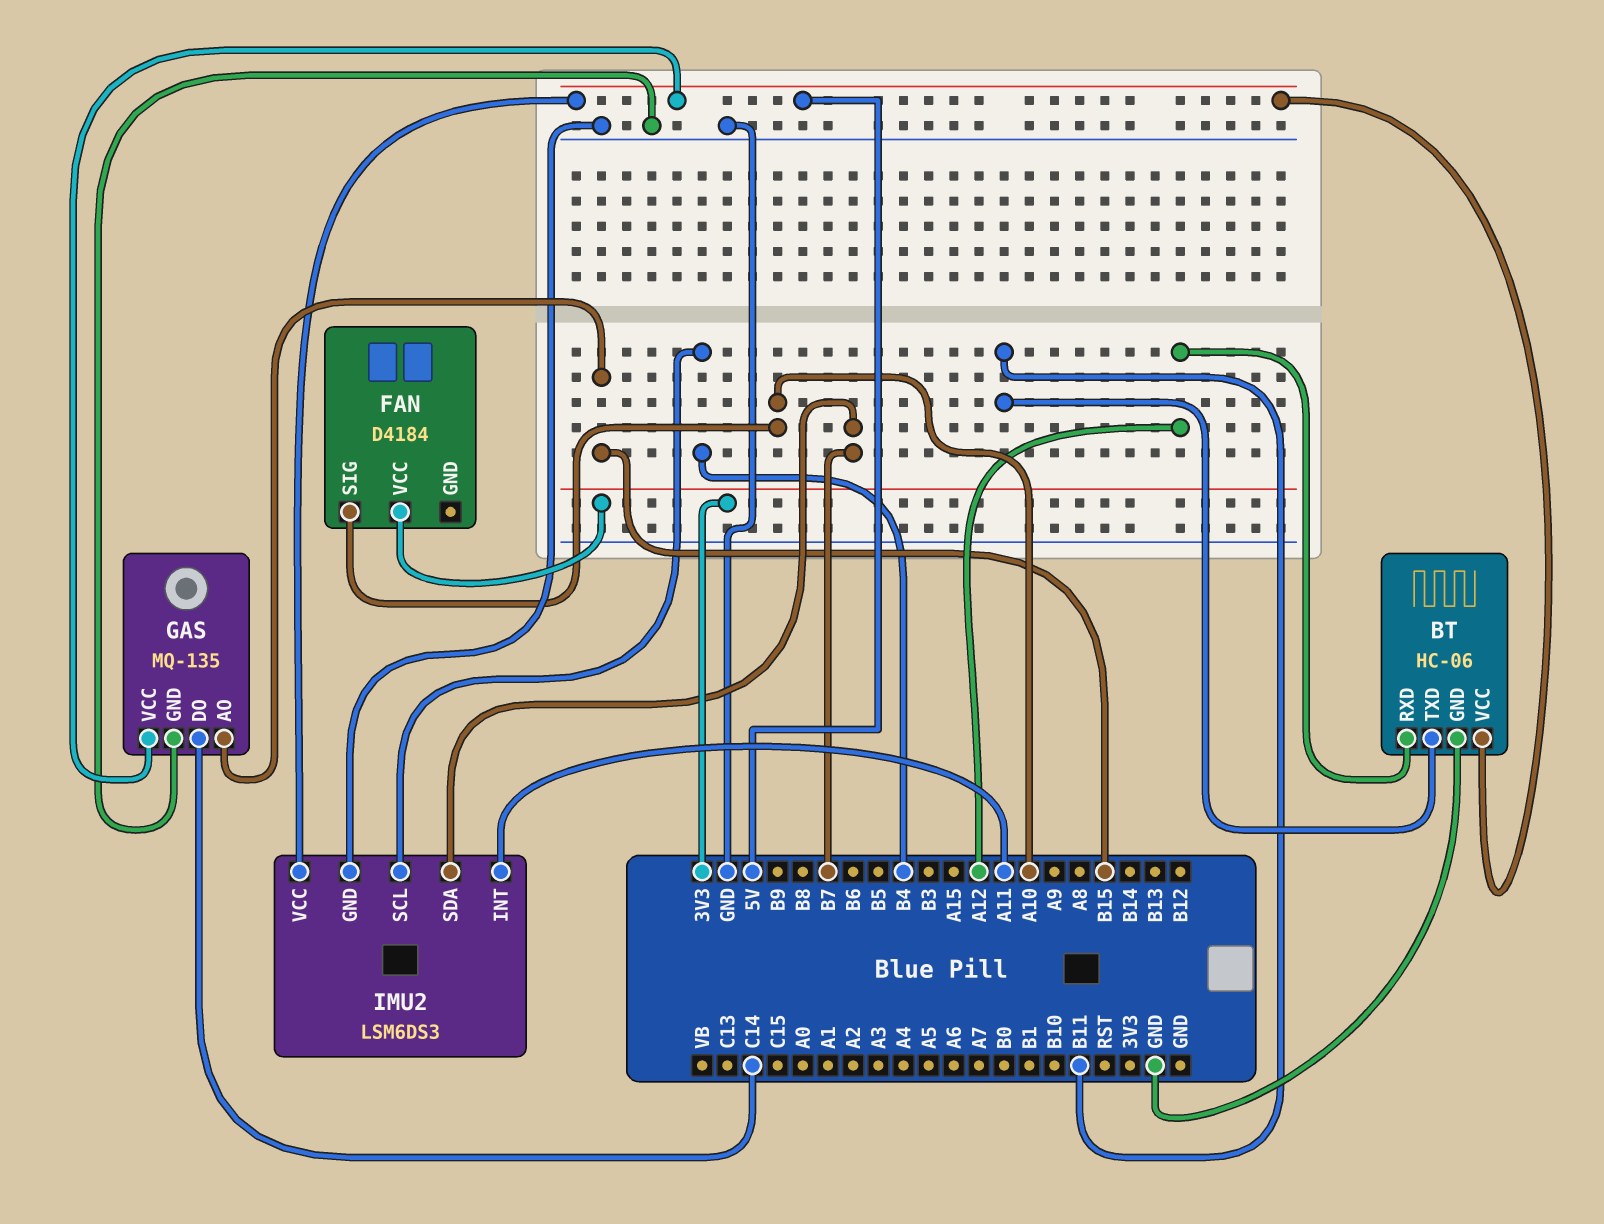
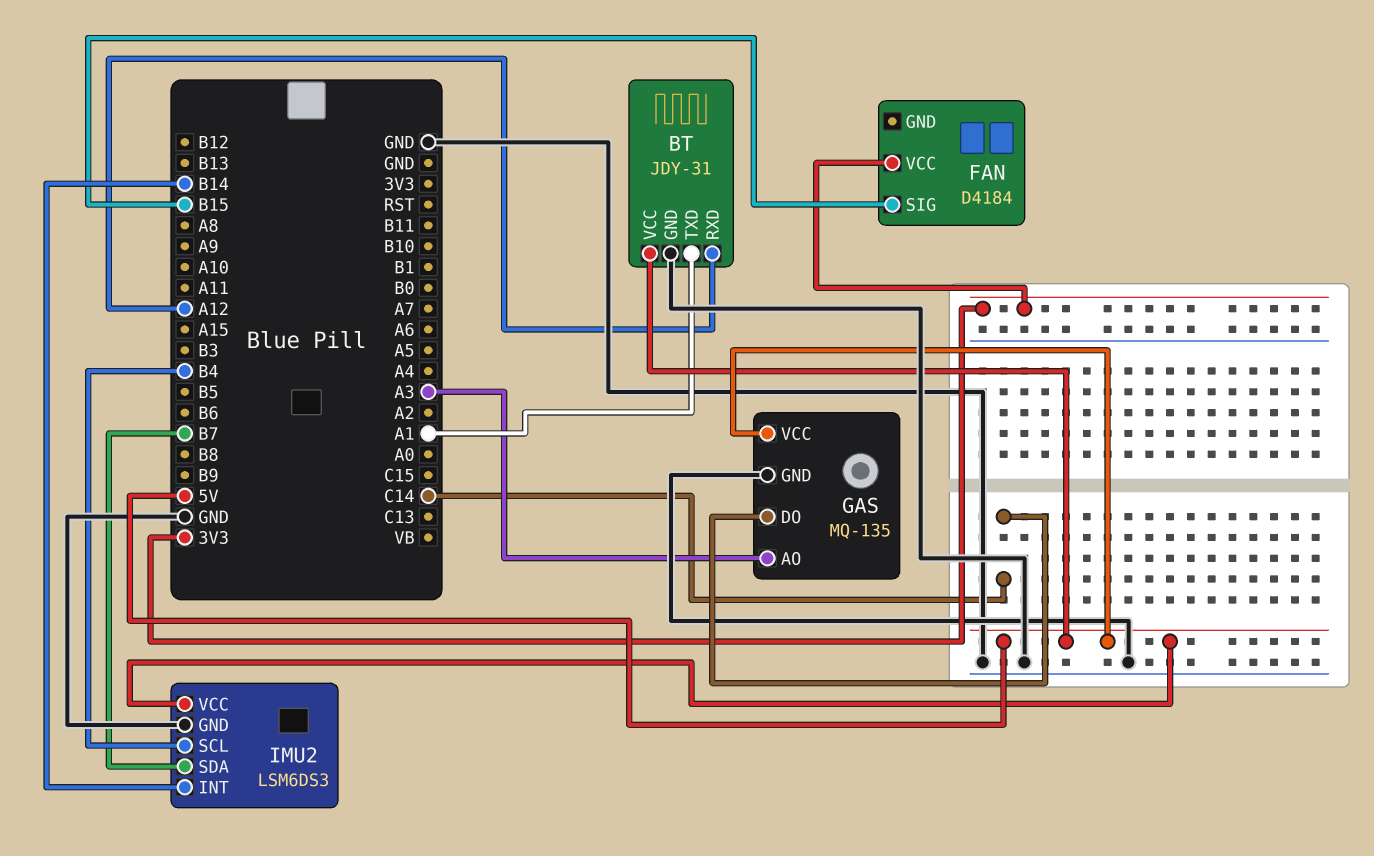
BT: HC-06 -> JDY-31
BT pin TXD: B11 -> A1
FAN pin SIG: A10 -> B15
GAS pin AO: B15 -> A3
IMU2 pin INT: A11 -> B14

